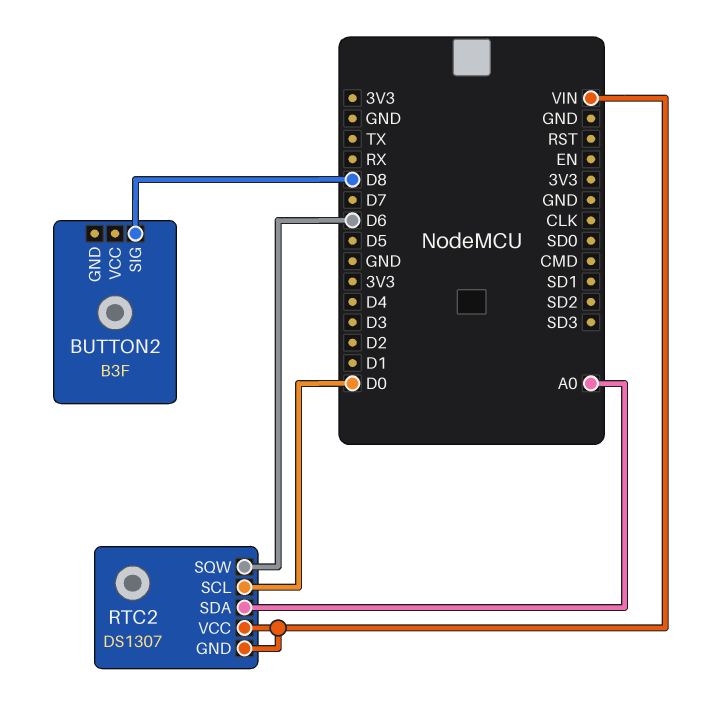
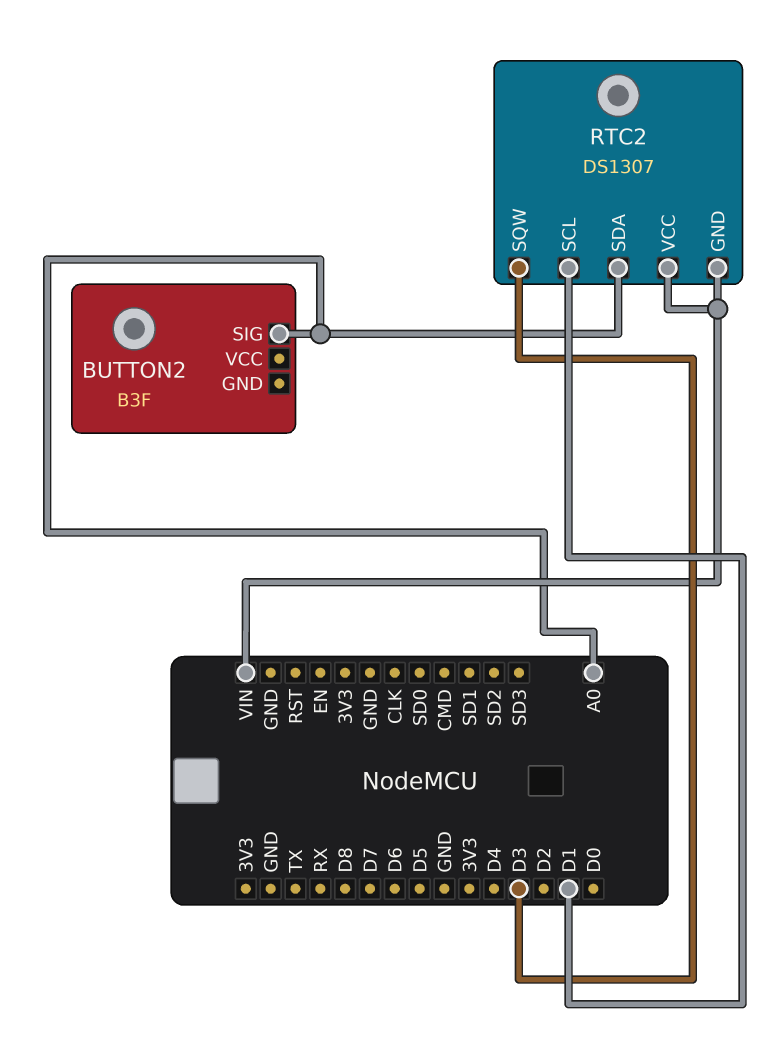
BUTTON2 pin SIG: D8 -> A0
RTC2 pin SCL: D0 -> D1
RTC2 pin SQW: D6 -> D3

